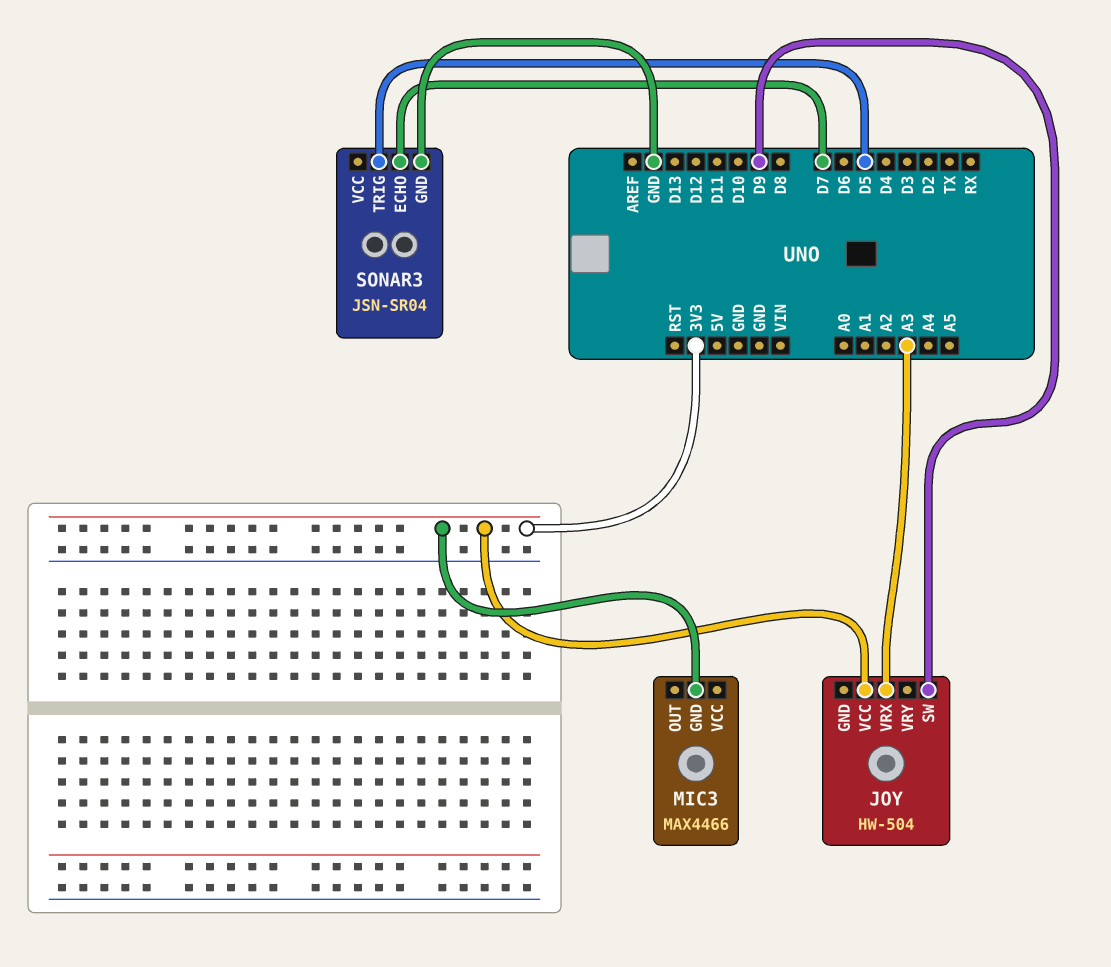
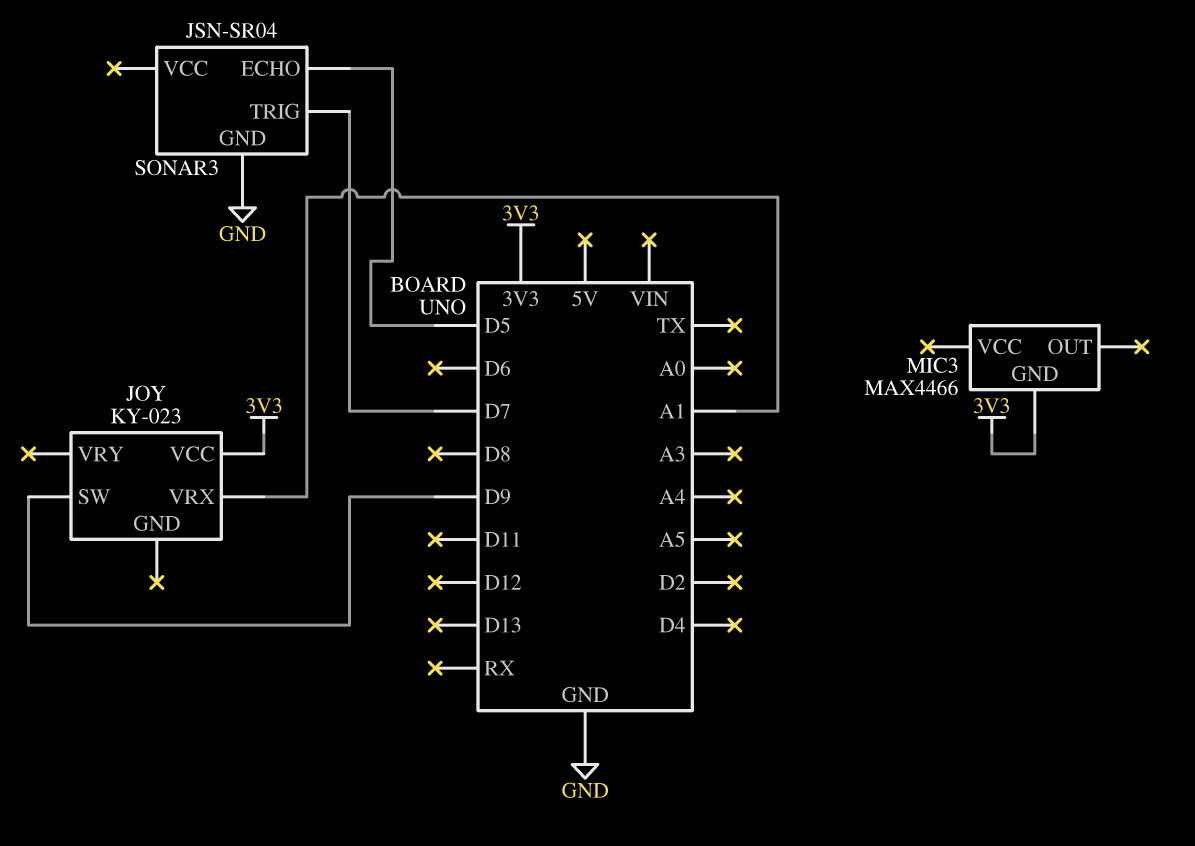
JOY: HW-504 -> KY-023
JOY pin VRX: A3 -> A1
SONAR3 pin ECHO: D7 -> D5
SONAR3 pin TRIG: D5 -> D7

